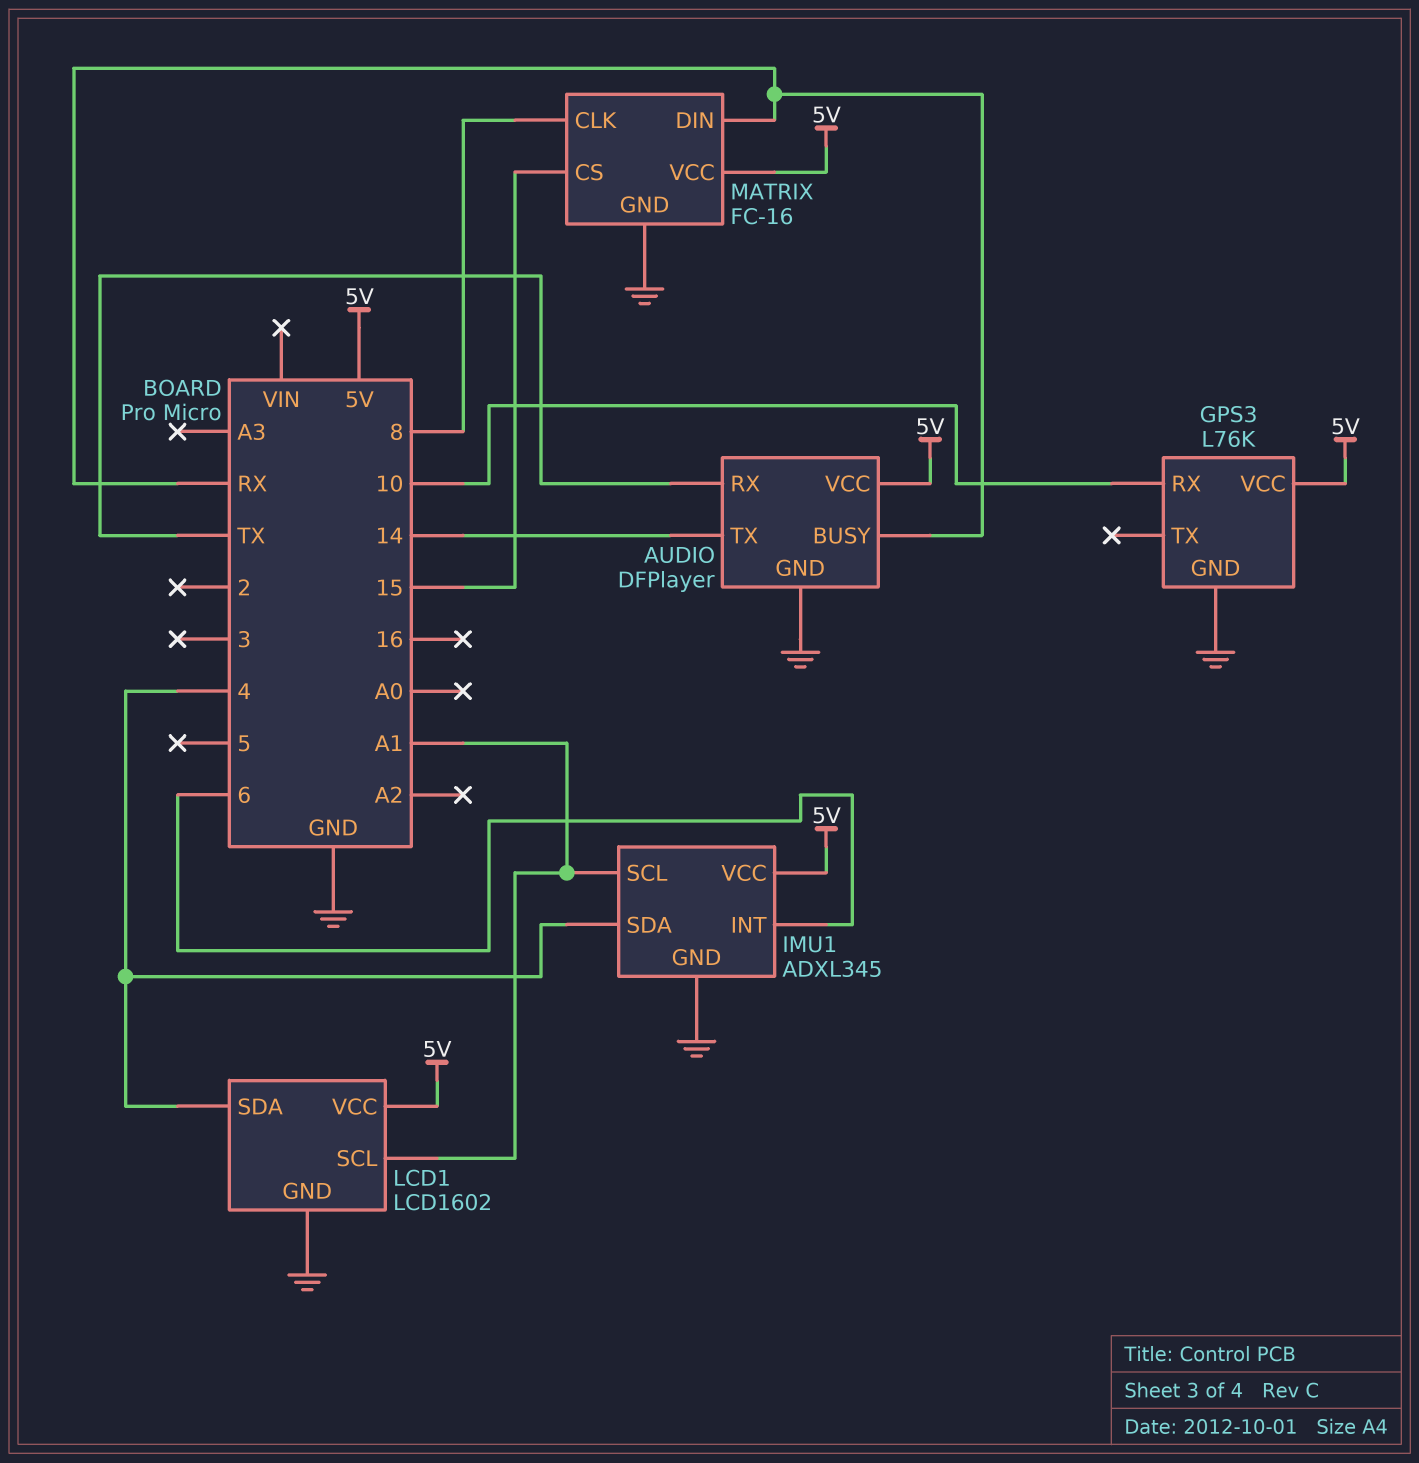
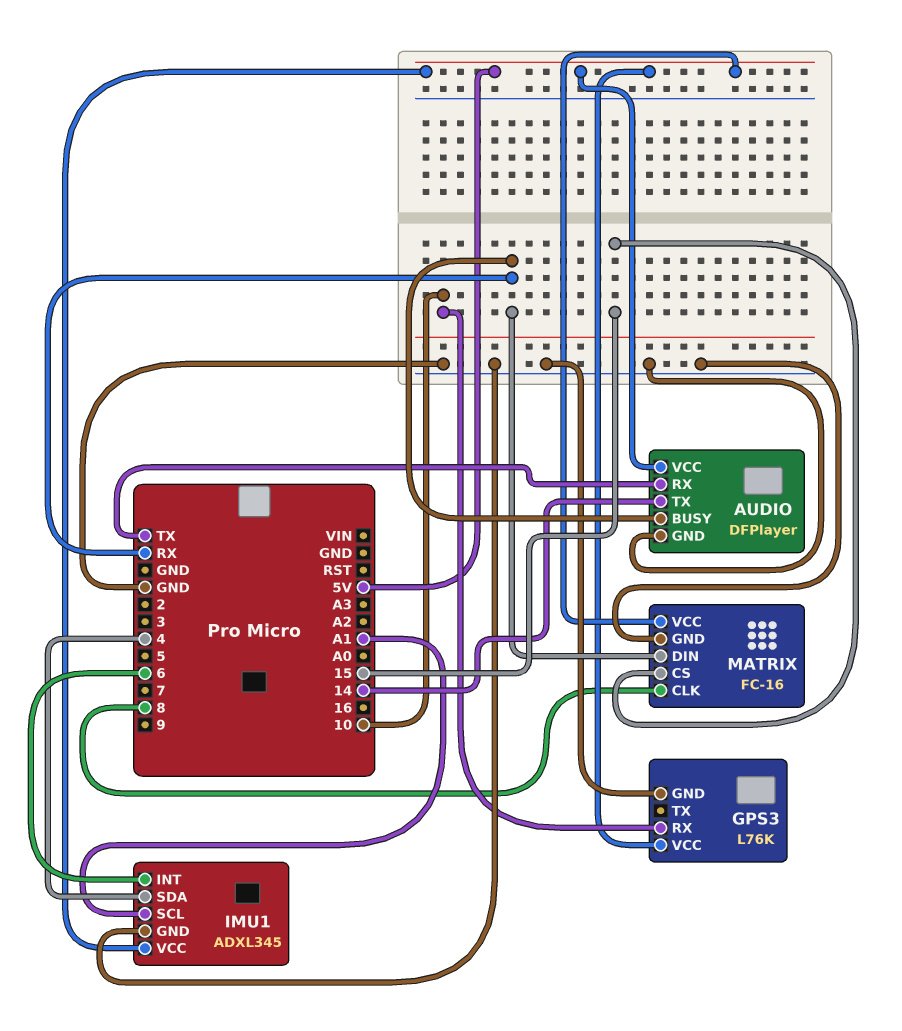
LCD1: LCD1602 -> none
LCD1 pin GND: GND -> none
LCD1 pin SCL: A1 -> none
LCD1 pin SDA: 4 -> none
LCD1 pin VCC: 5V -> none

